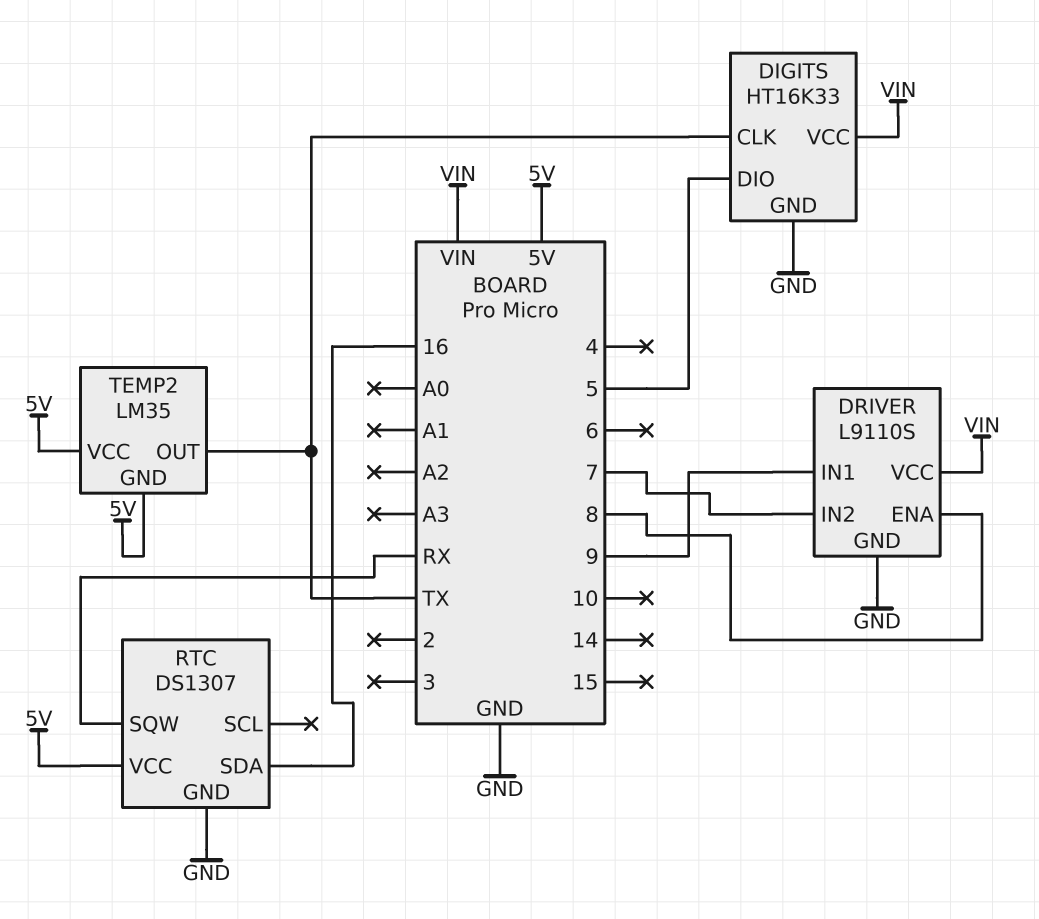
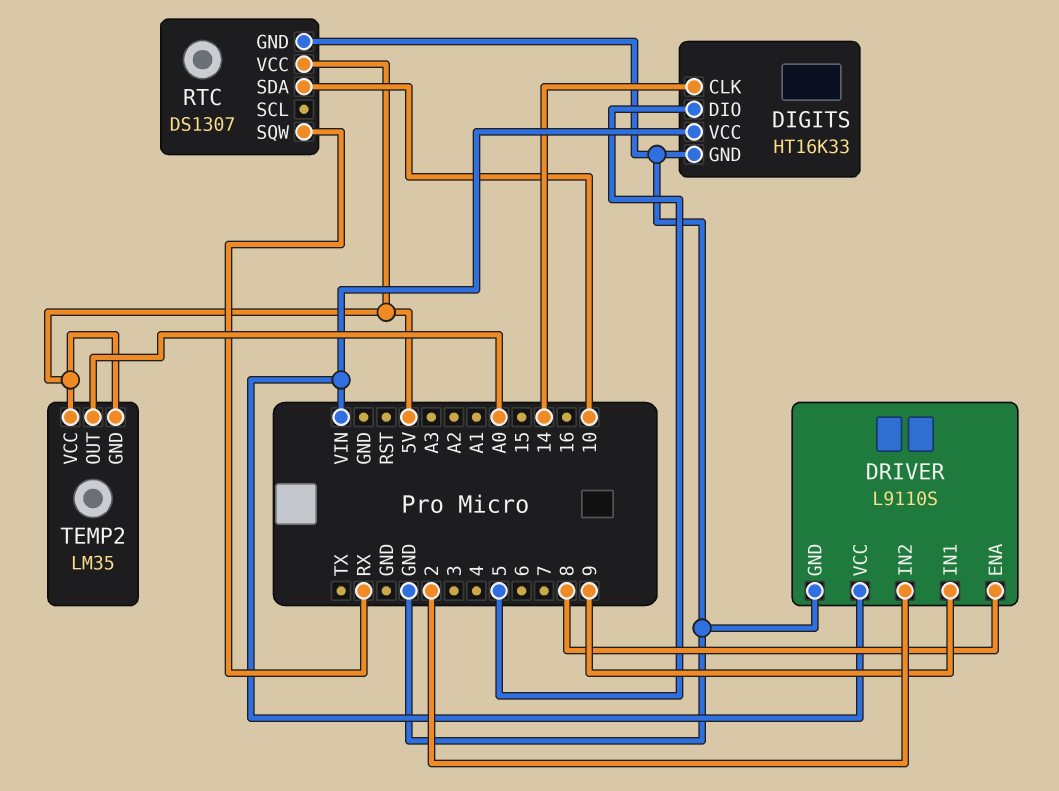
DIGITS pin CLK: TX -> 14
DRIVER pin IN2: 7 -> 2
RTC pin SDA: 16 -> 10
TEMP2 pin OUT: TX -> A0

